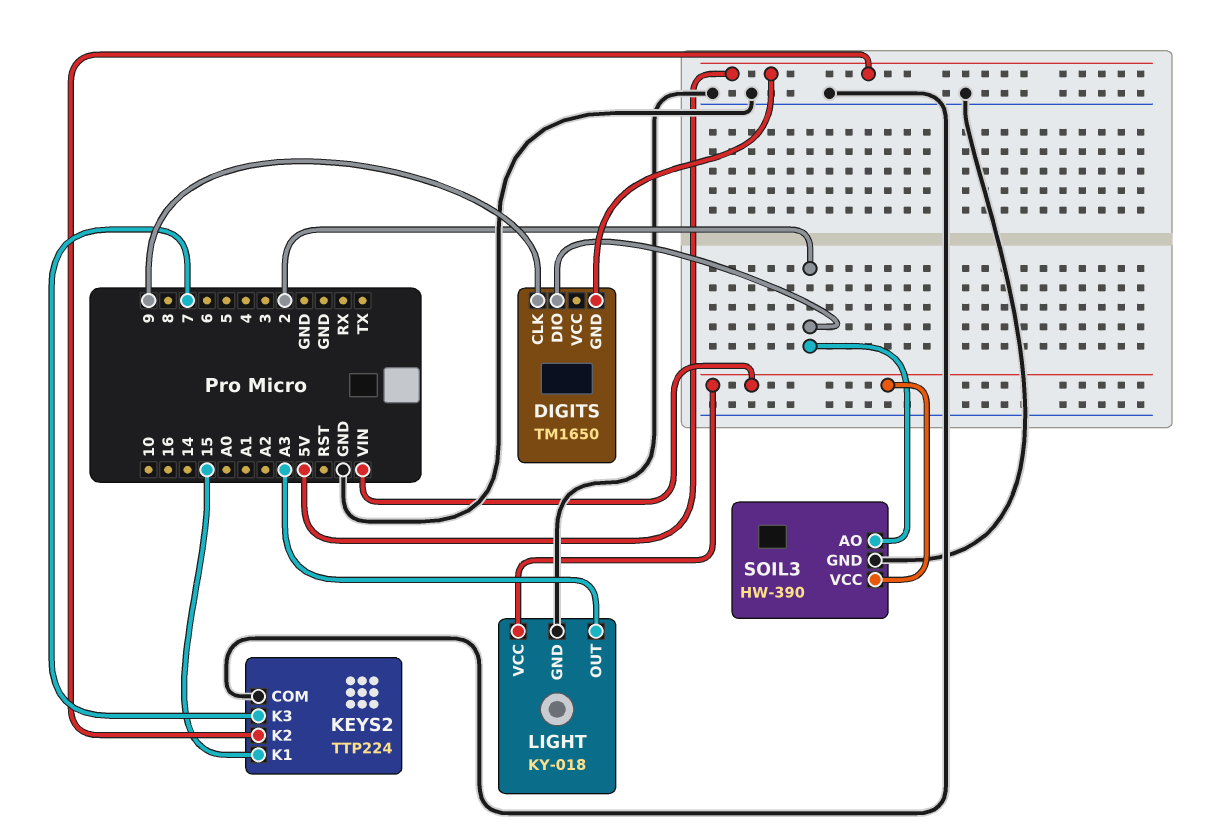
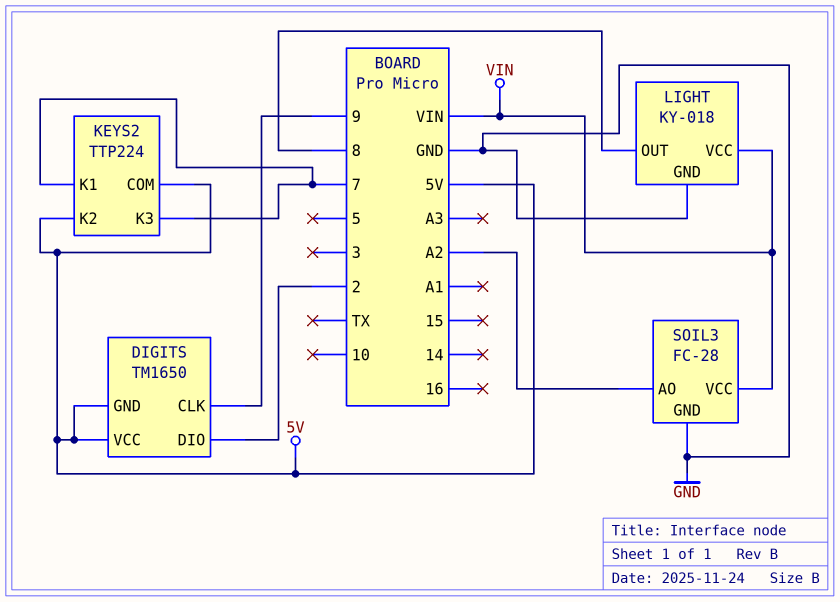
DIGITS pin VCC: none -> 5V
KEYS2 pin COM: GND -> 5V
KEYS2 pin K1: 15 -> 7
LIGHT pin OUT: A3 -> 8
SOIL3: HW-390 -> FC-28
SOIL3 pin AO: 2 -> A2

